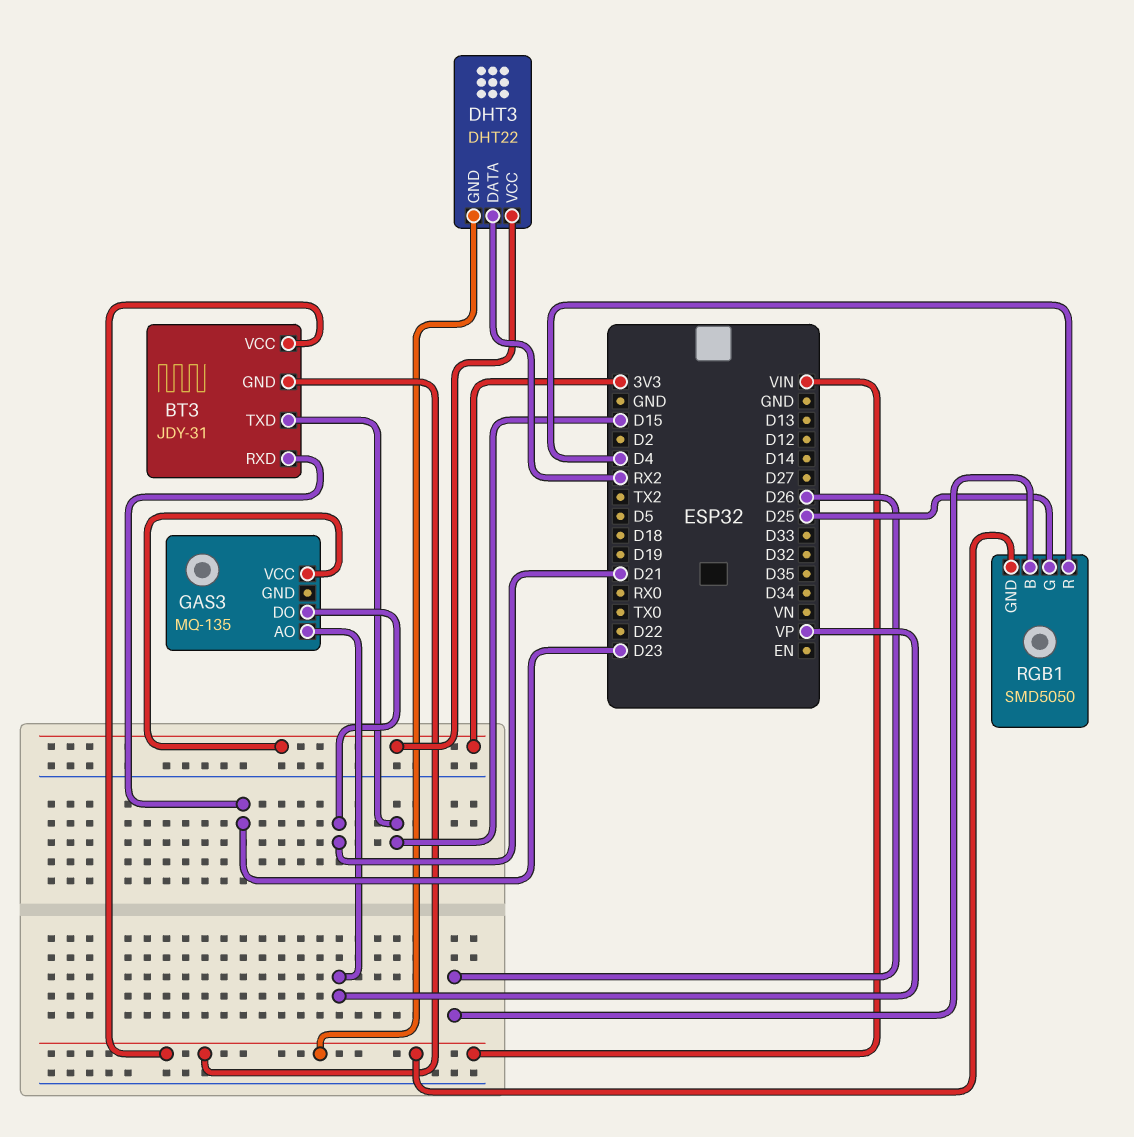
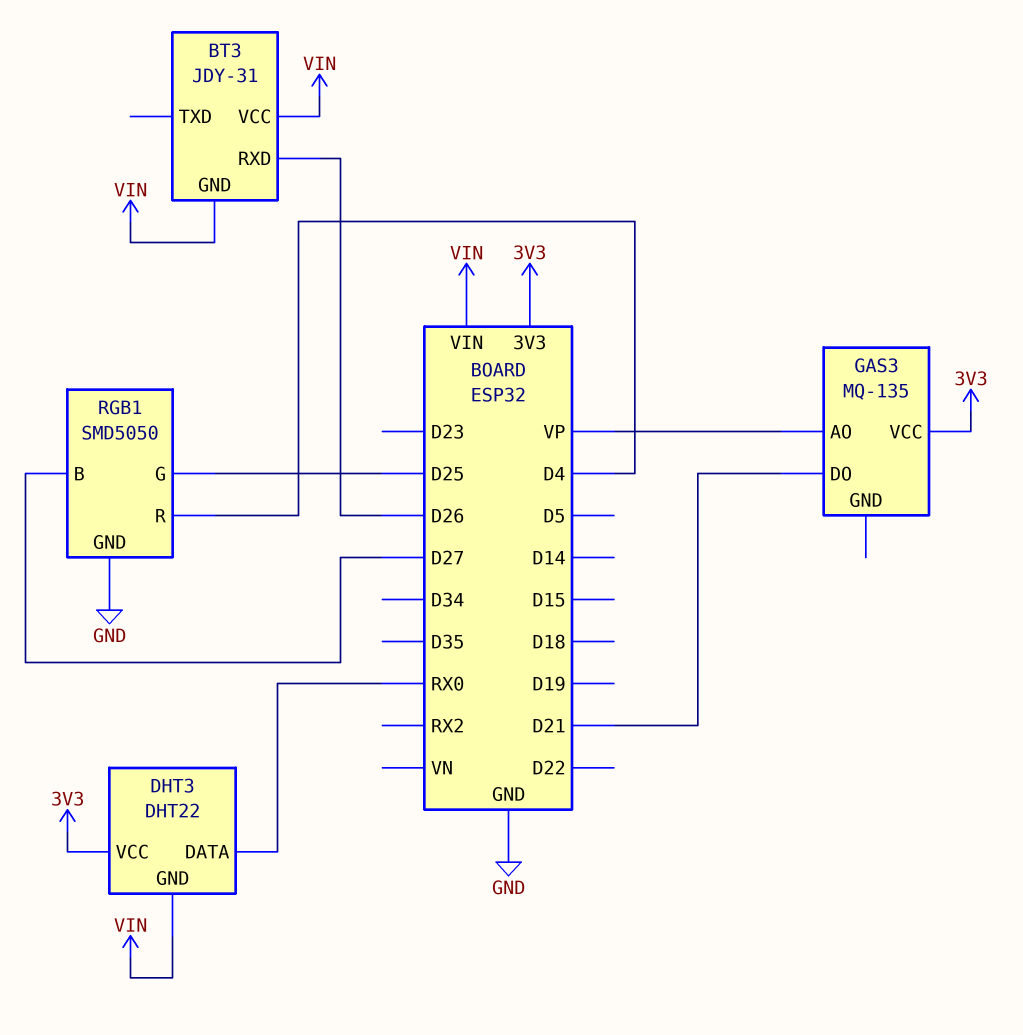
BT3 pin RXD: D23 -> D26
BT3 pin TXD: D15 -> none
DHT3 pin DATA: RX2 -> RX0
RGB1 pin B: D26 -> D27
RGB1 pin GND: VIN -> GND

